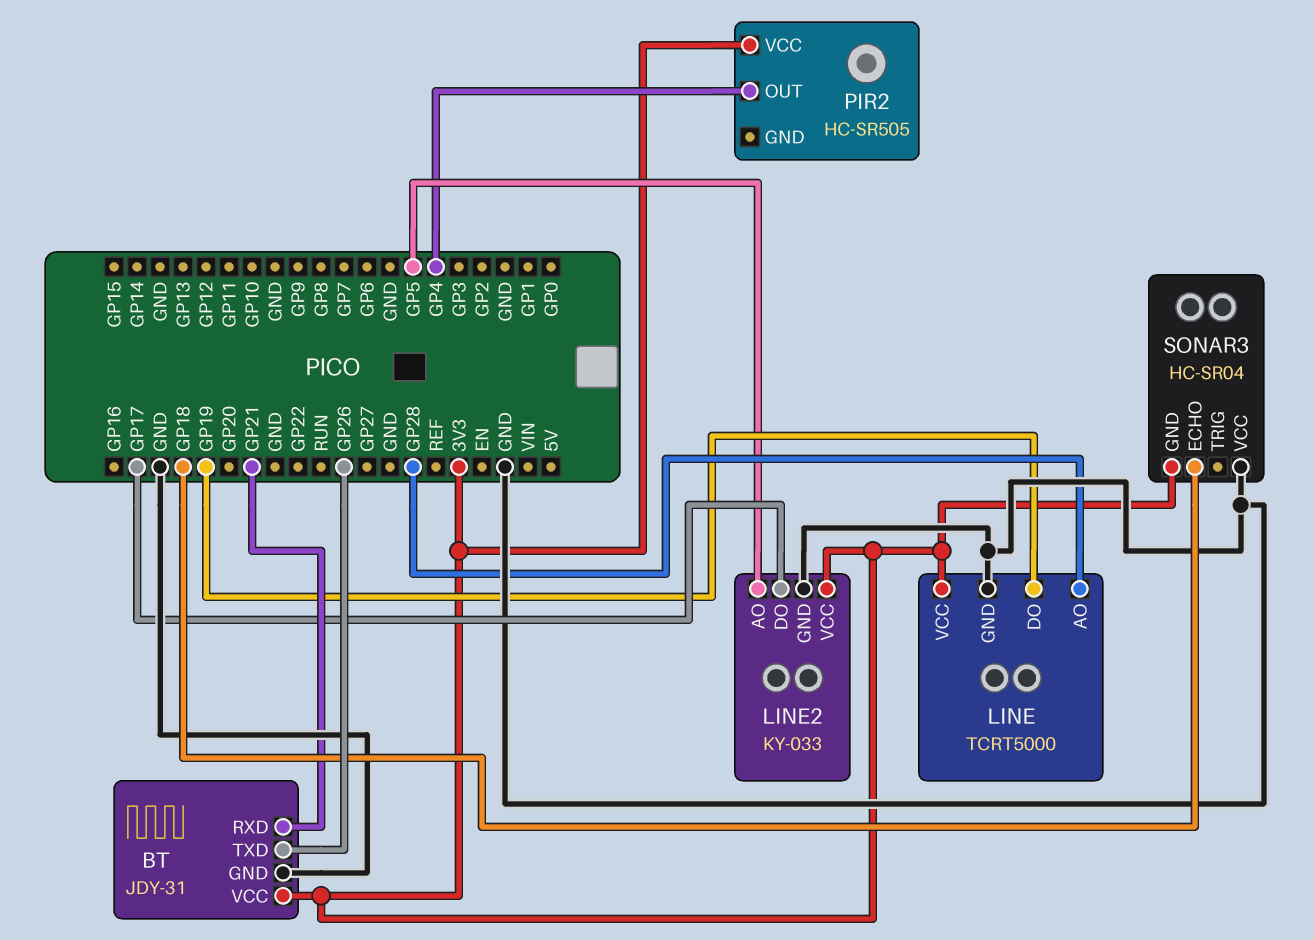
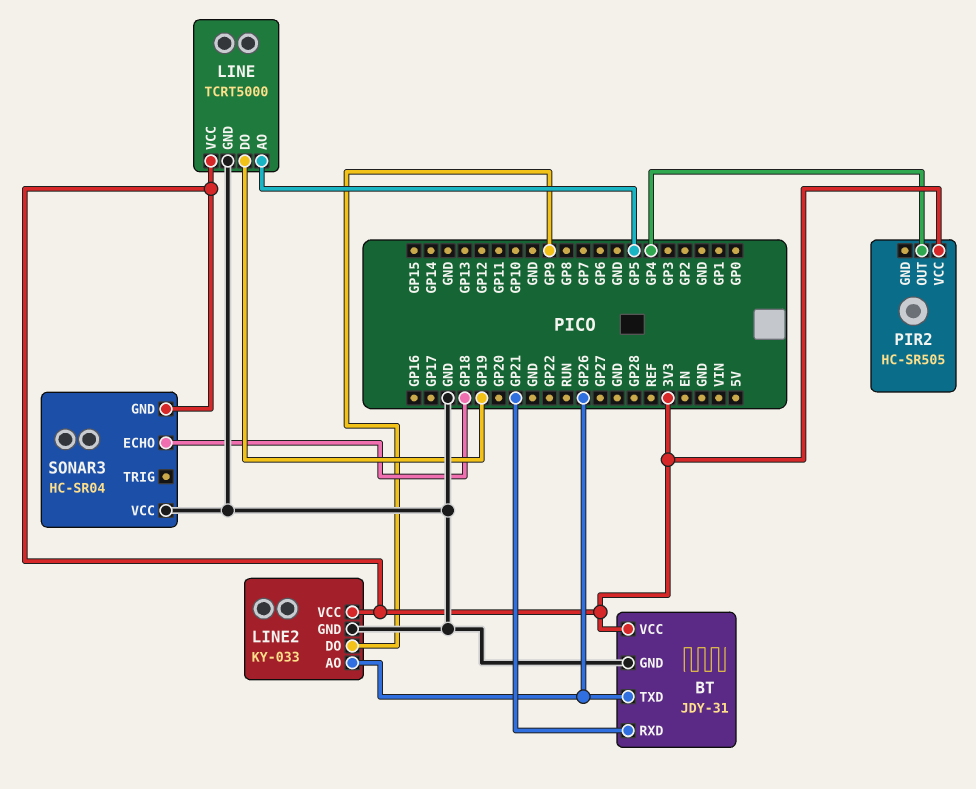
LINE pin AO: GP28 -> GP5
LINE2 pin AO: GP5 -> GP26
LINE2 pin DO: GP17 -> GP9

